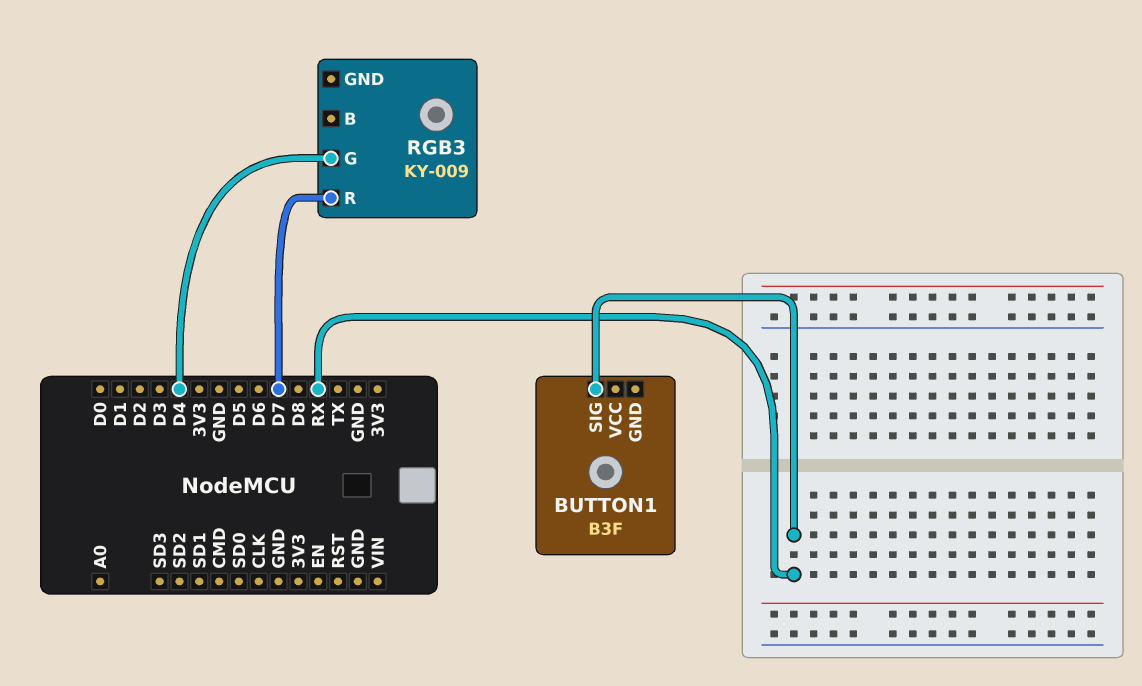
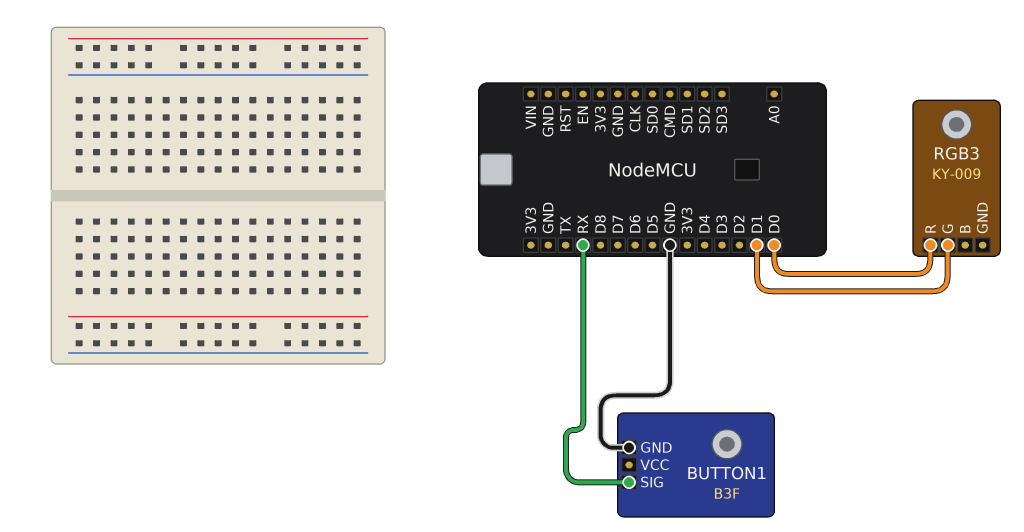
BUTTON1 pin GND: none -> GND
RGB3 pin G: D4 -> D1
RGB3 pin R: D7 -> D0

